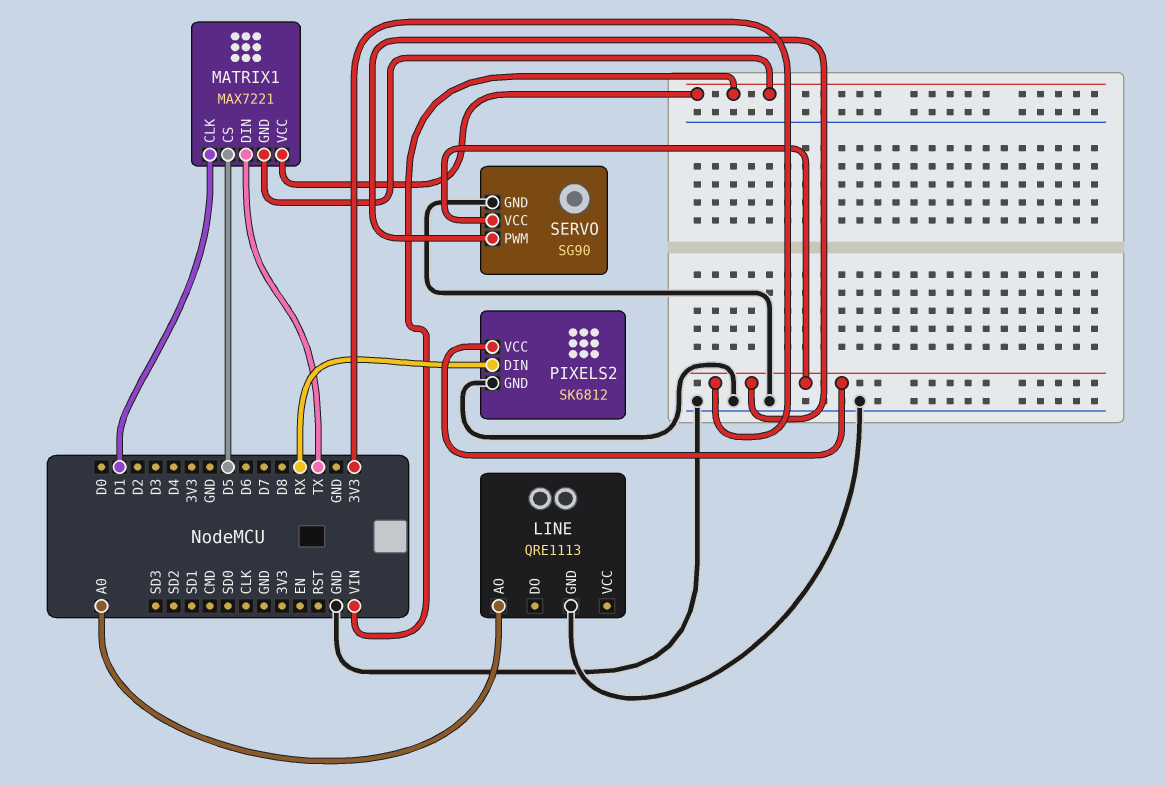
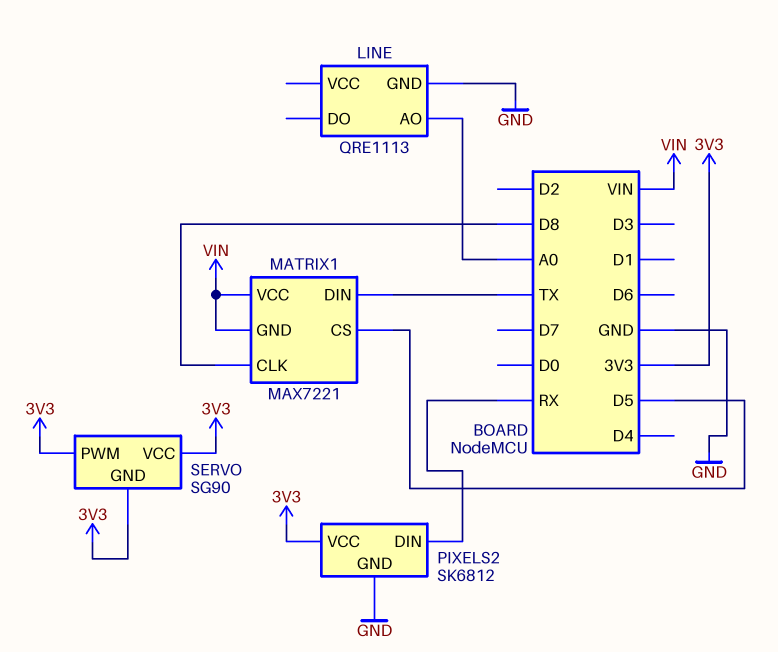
MATRIX1 pin CLK: D1 -> D8
SERVO pin GND: GND -> 3V3

